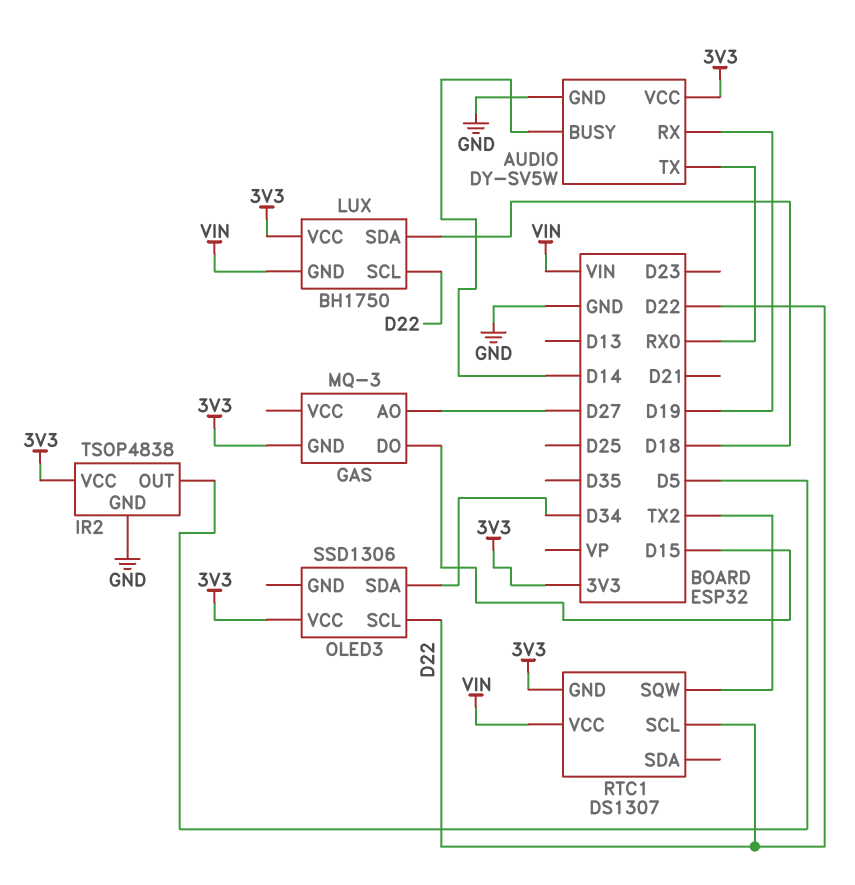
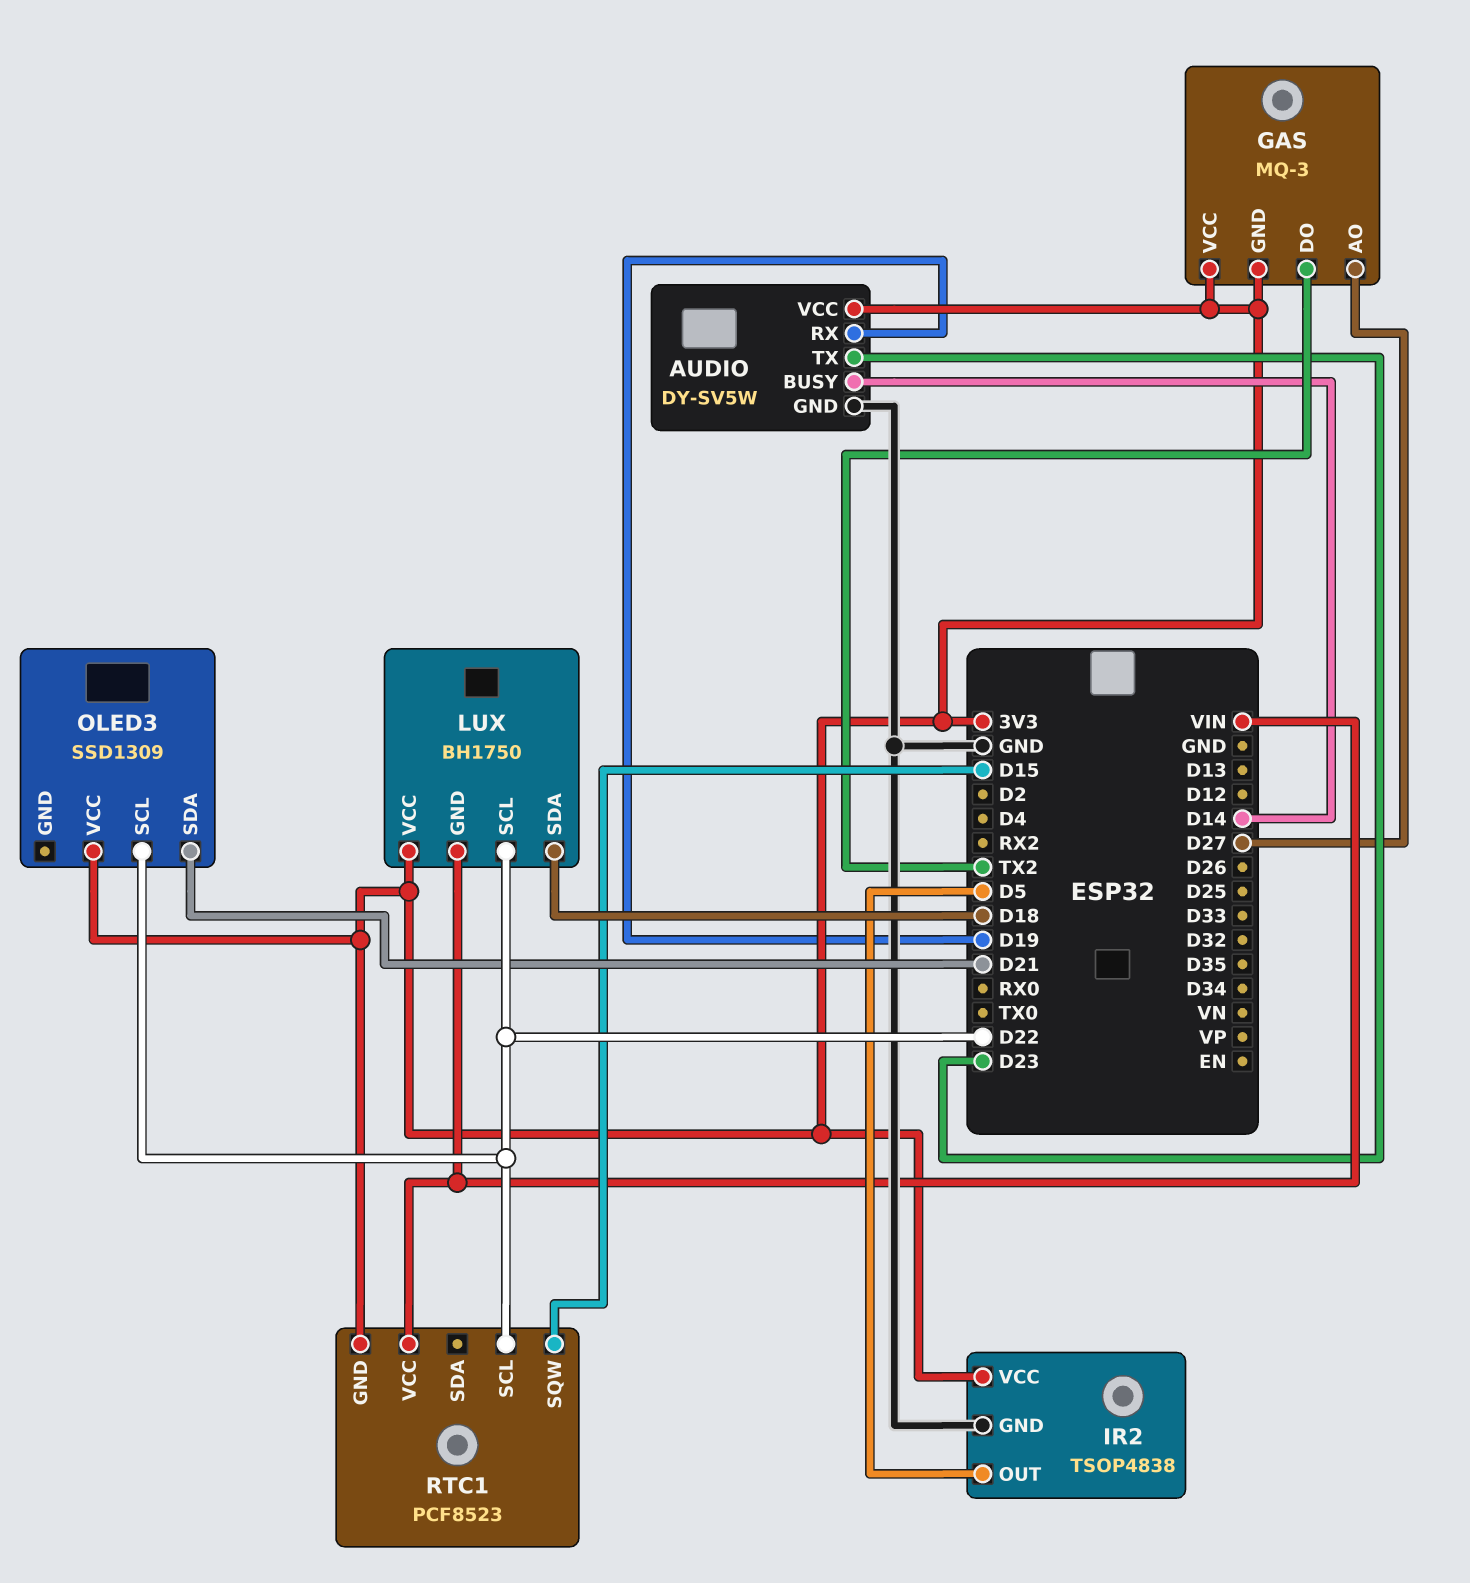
AUDIO pin TX: RX0 -> D23
GAS pin DO: D15 -> TX2
GAS pin VCC: none -> 3V3
OLED3: SSD1306 -> SSD1309
OLED3 pin SDA: D34 -> D21
RTC1: DS1307 -> PCF8523
RTC1 pin SQW: TX2 -> D15

